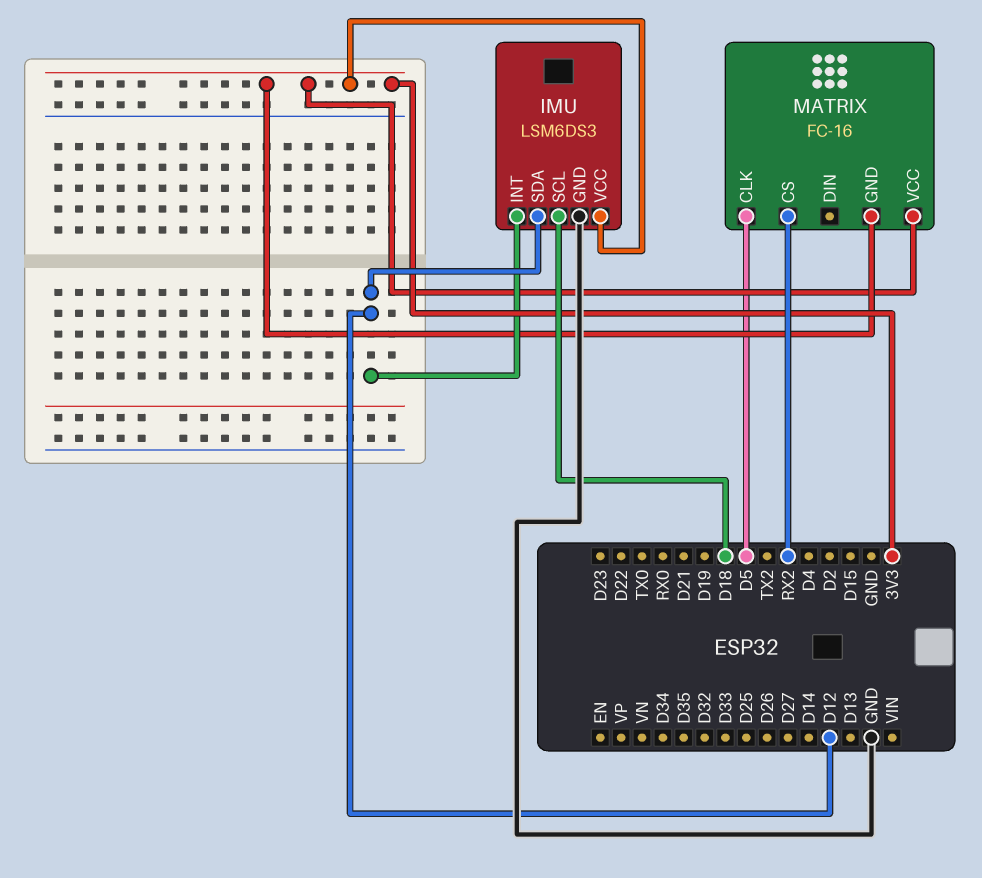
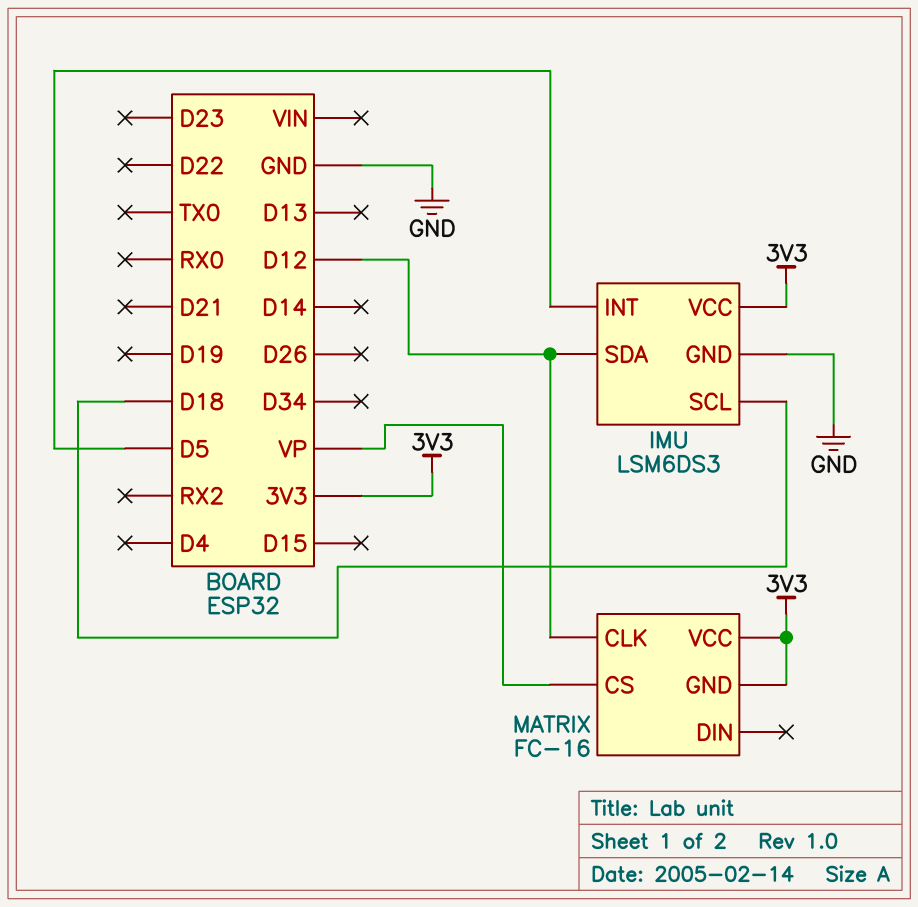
IMU pin INT: D12 -> D5
MATRIX pin CLK: D5 -> D12
MATRIX pin CS: RX2 -> VP

